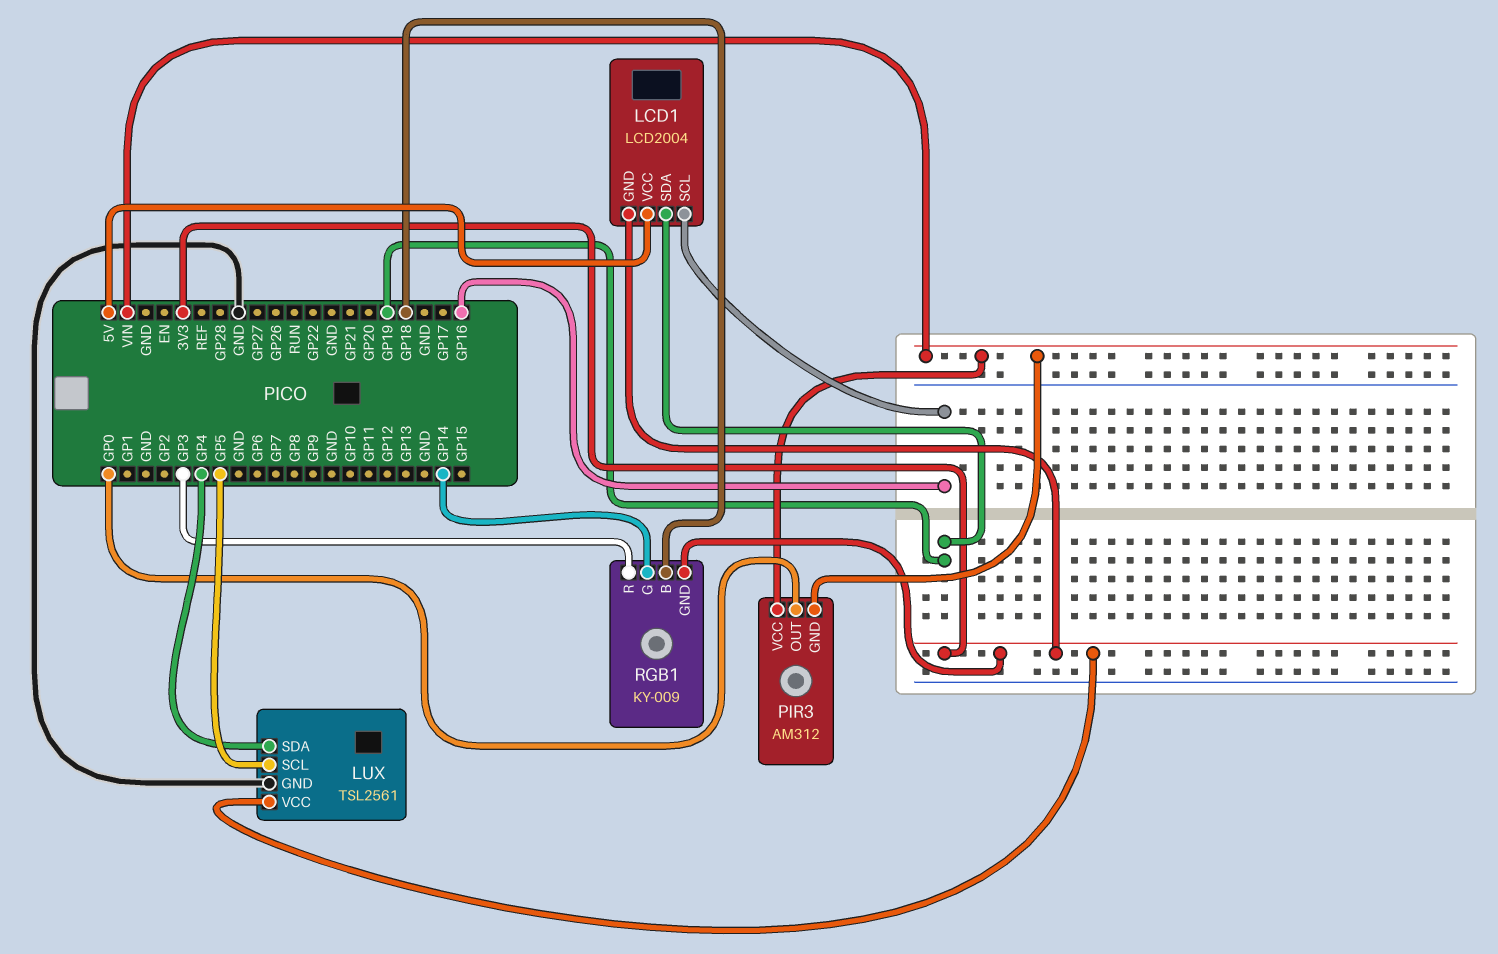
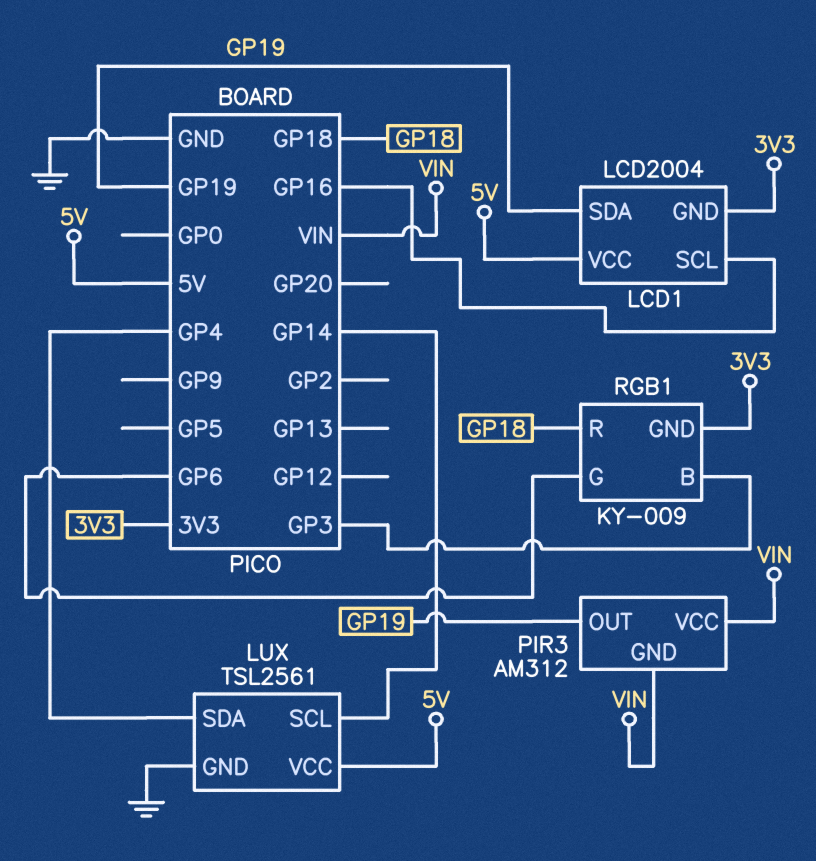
LUX pin SCL: GP5 -> GP14
LUX pin VCC: 3V3 -> 5V
PIR3 pin OUT: GP0 -> GP19
RGB1 pin B: GP18 -> GP3
RGB1 pin G: GP14 -> GP6
RGB1 pin R: GP3 -> GP18

